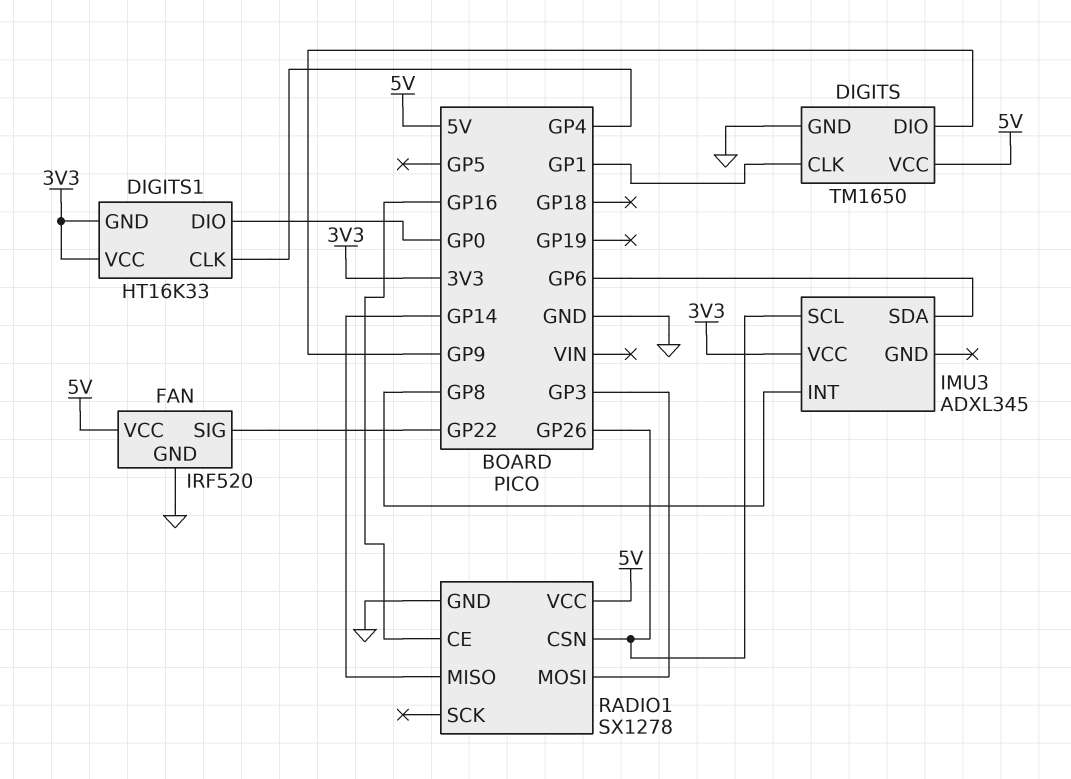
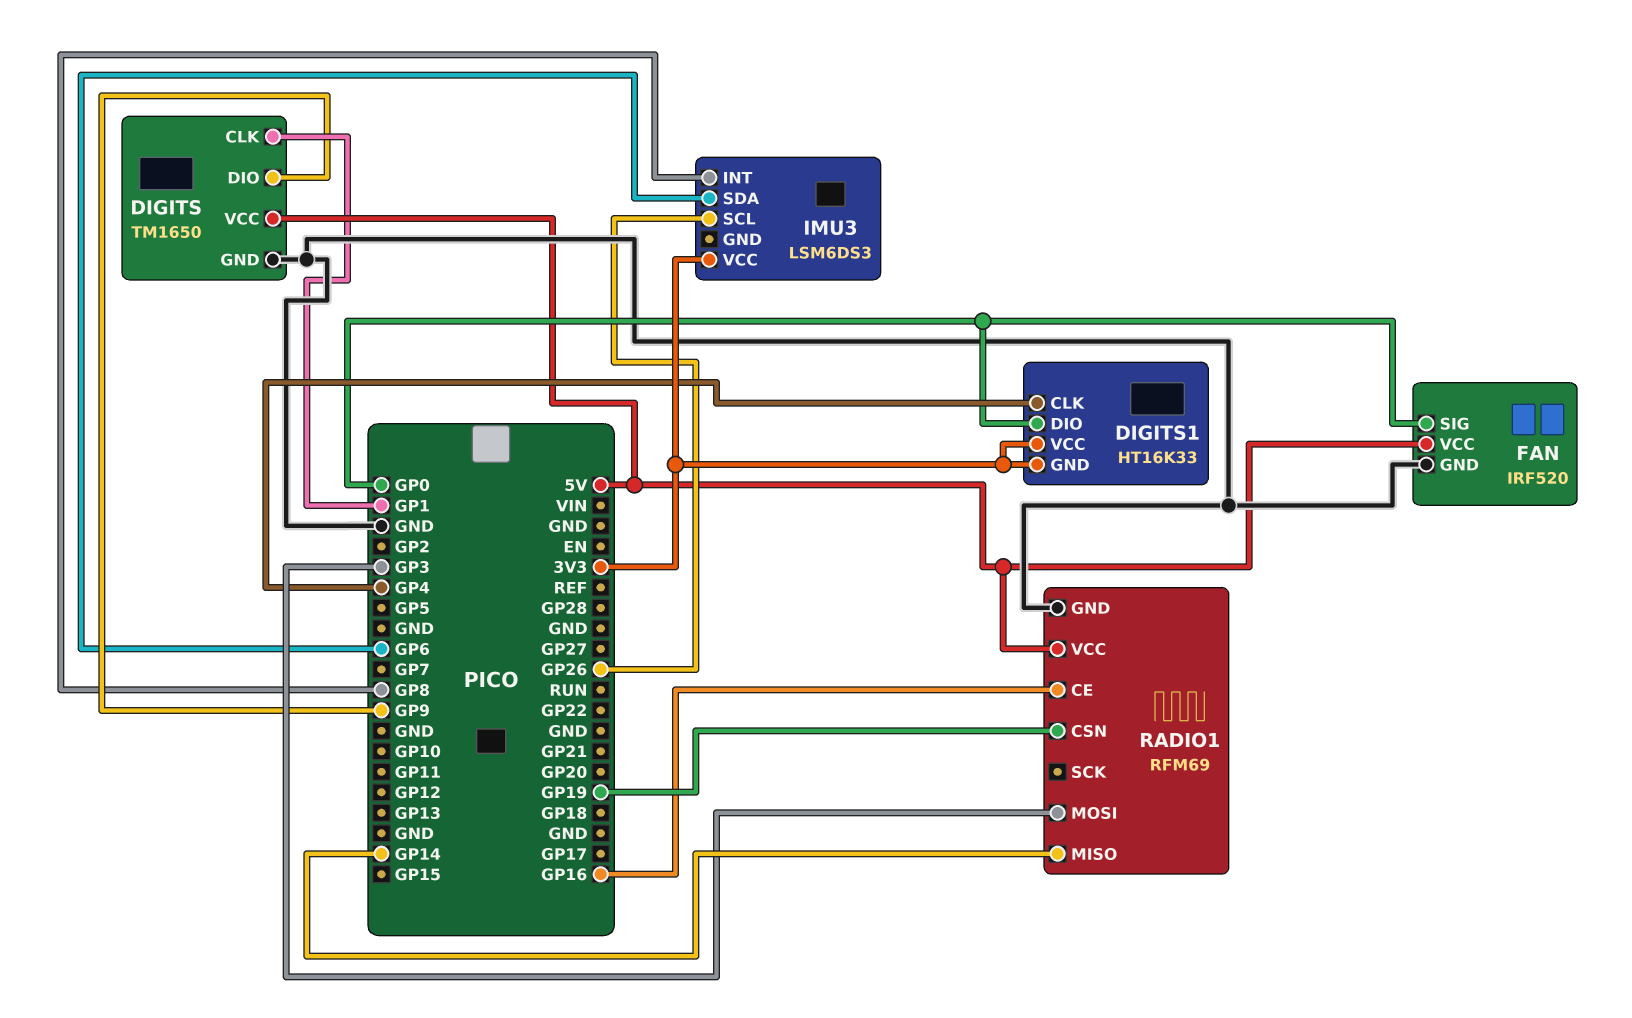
FAN pin SIG: GP22 -> GP0
IMU3: ADXL345 -> LSM6DS3
RADIO1: SX1278 -> RFM69
RADIO1 pin CSN: GP26 -> GP19

